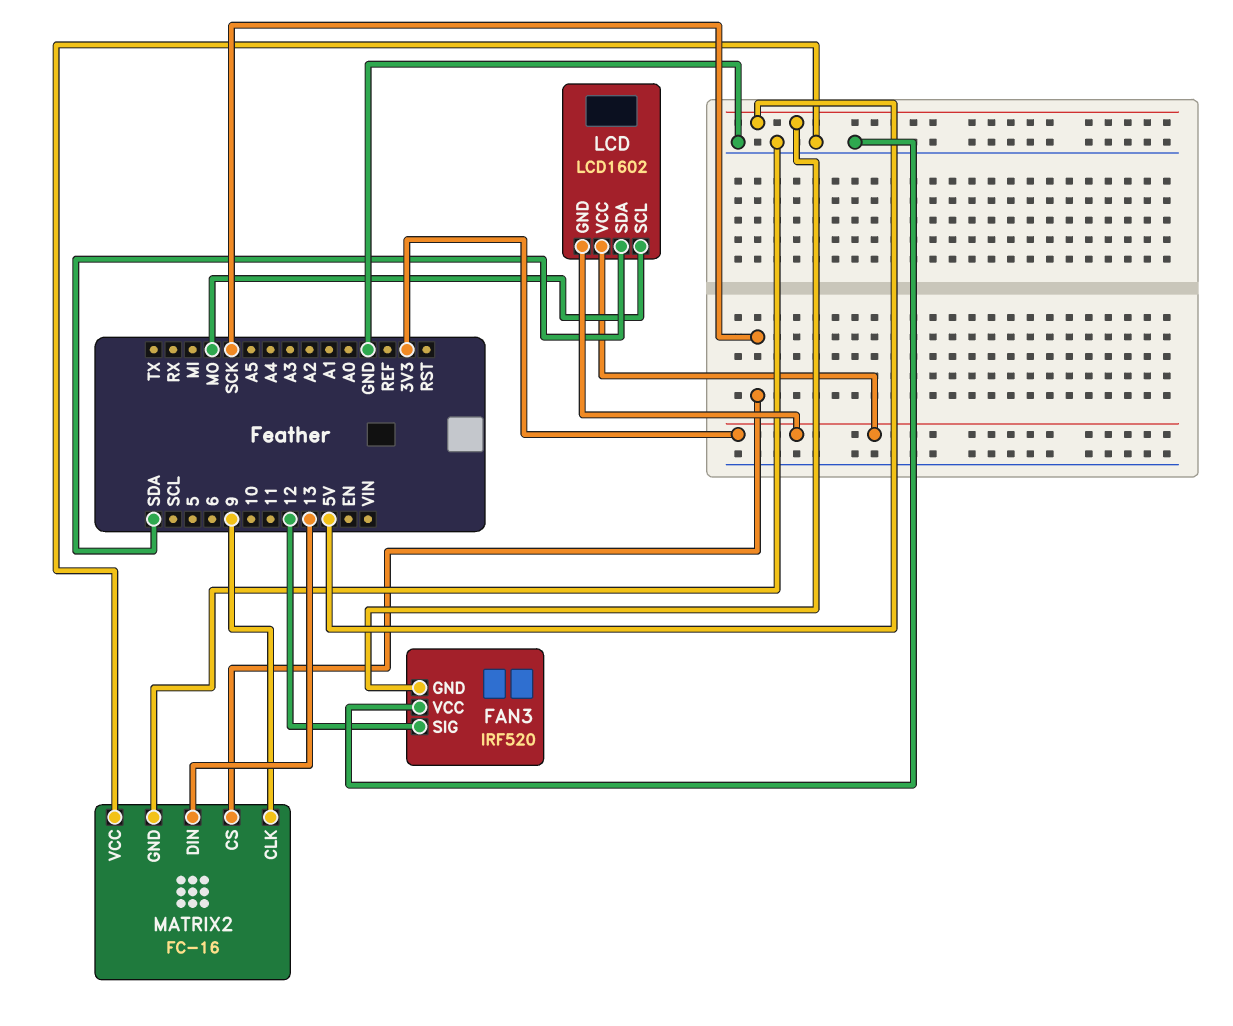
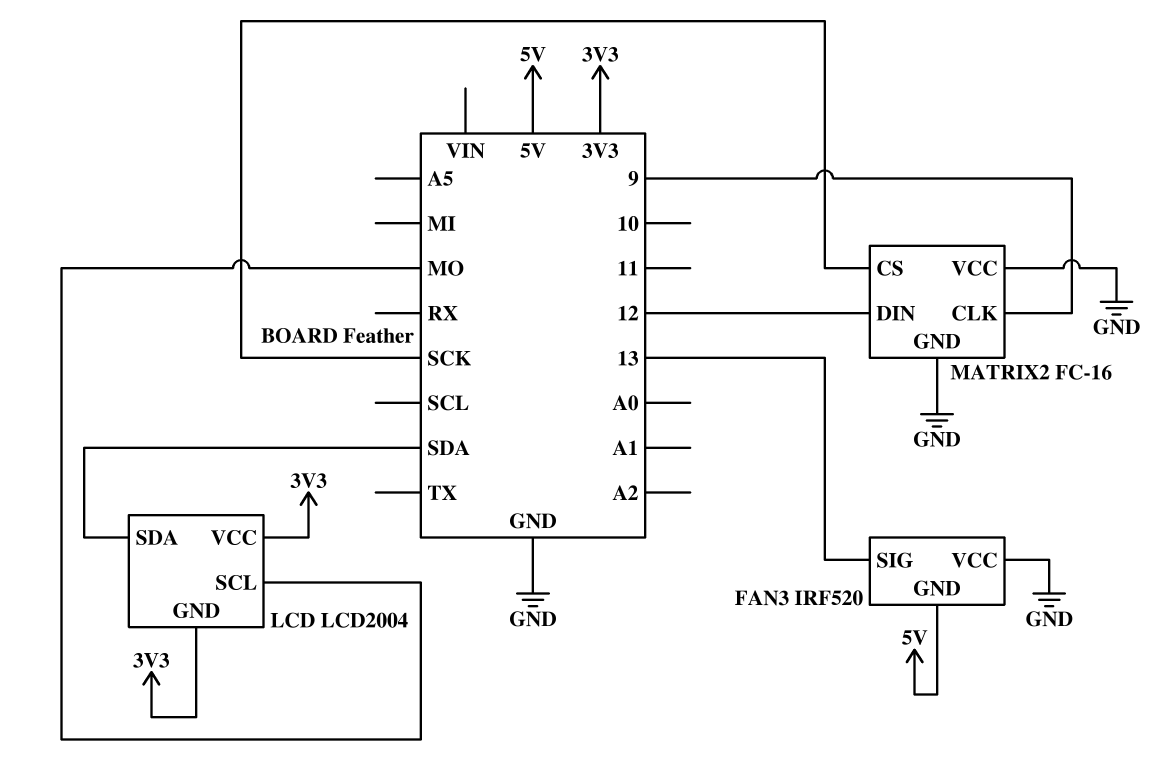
FAN3 pin SIG: 12 -> 13
LCD: LCD1602 -> LCD2004
MATRIX2 pin DIN: 13 -> 12

